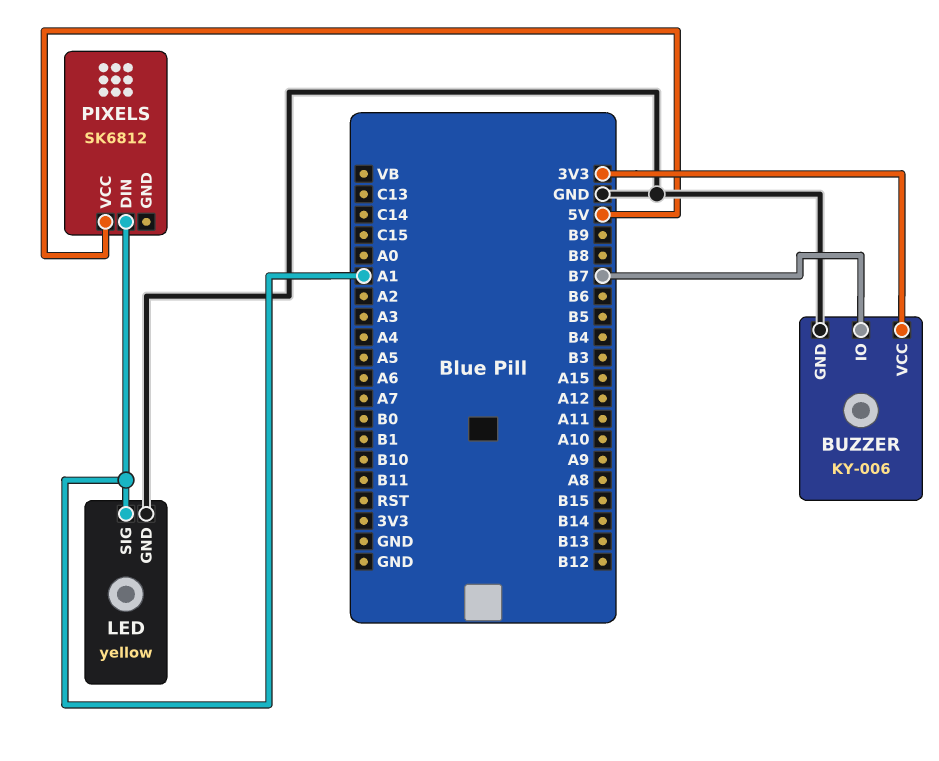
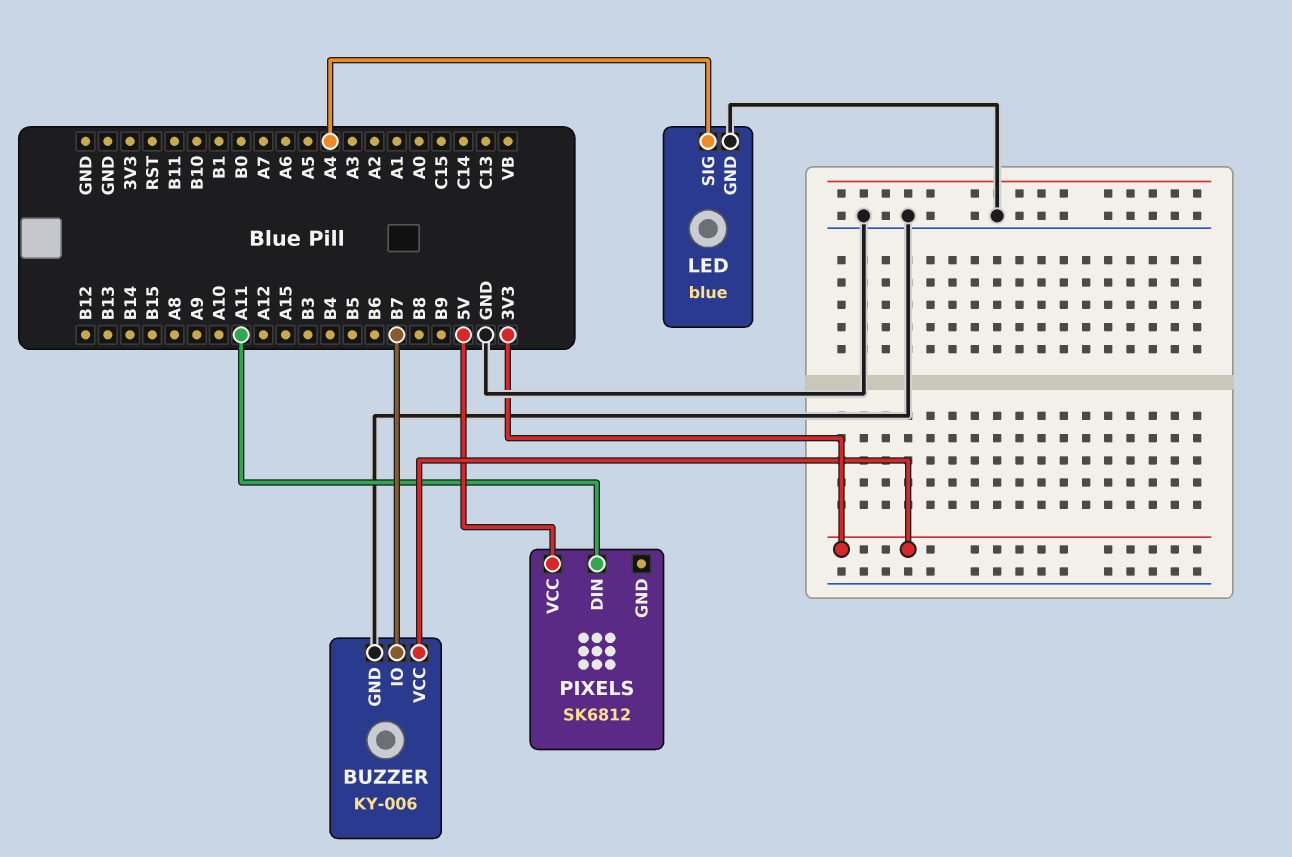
LED: yellow -> blue
LED pin SIG: A1 -> A4
PIXELS pin DIN: A1 -> A11

